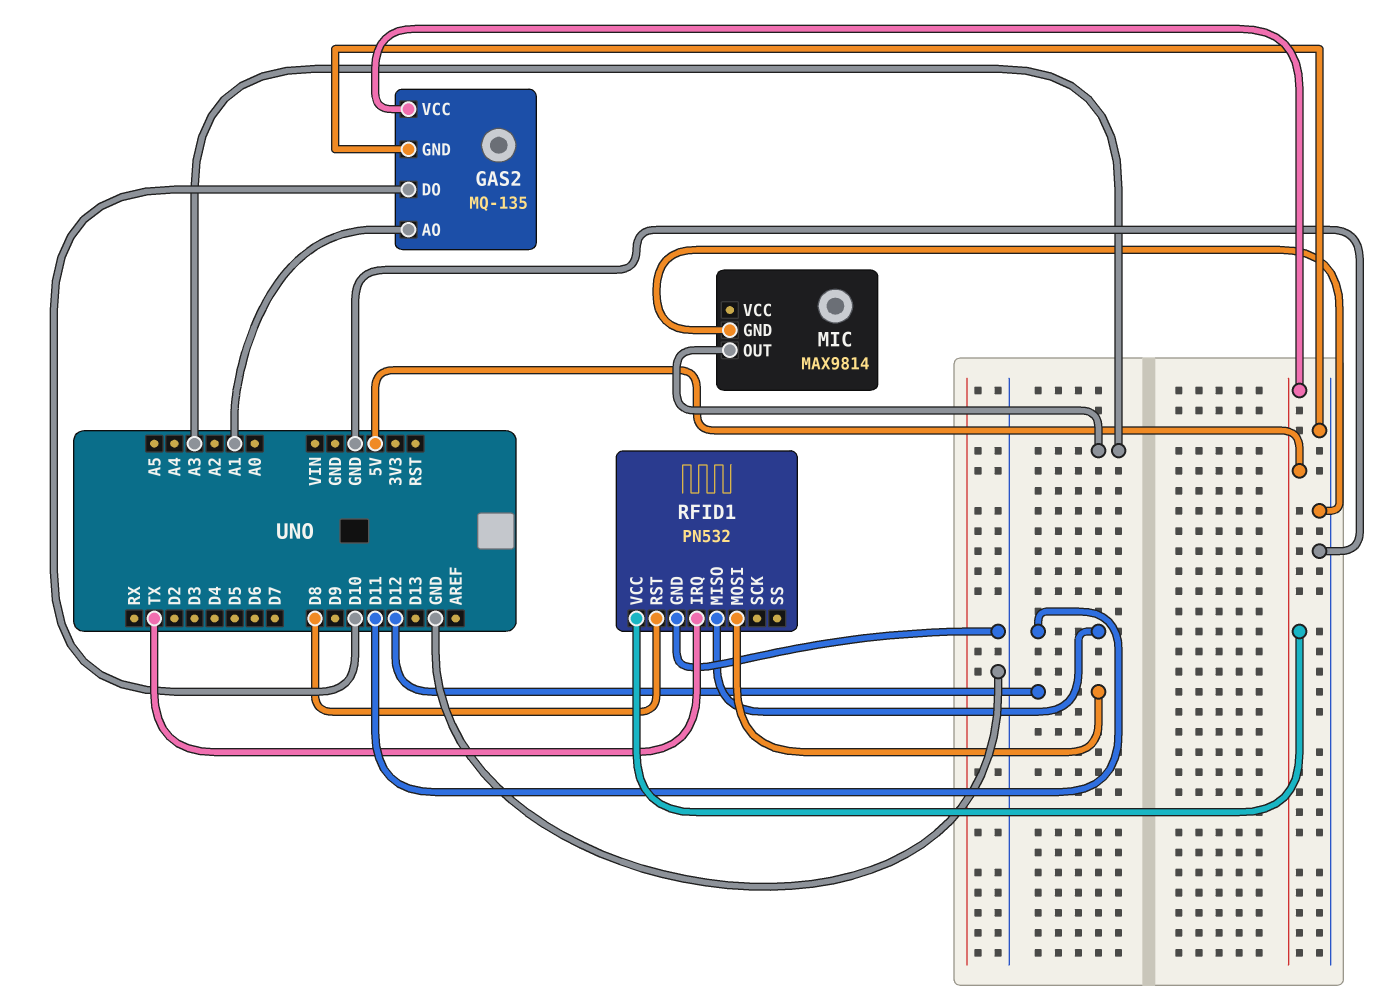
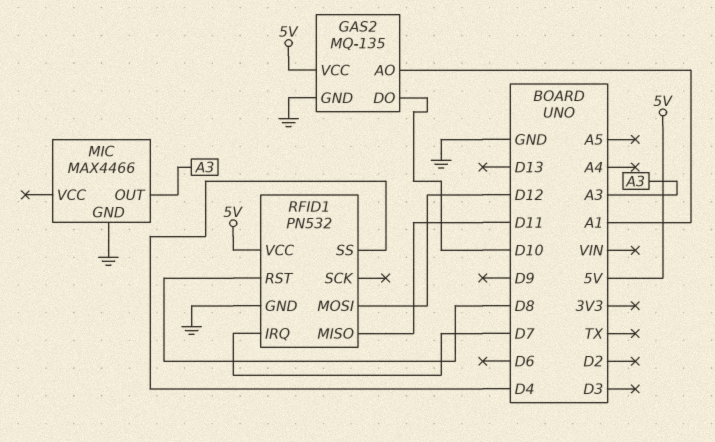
MIC: MAX9814 -> MAX4466
RFID1 pin IRQ: TX -> D7
RFID1 pin SS: none -> D4

